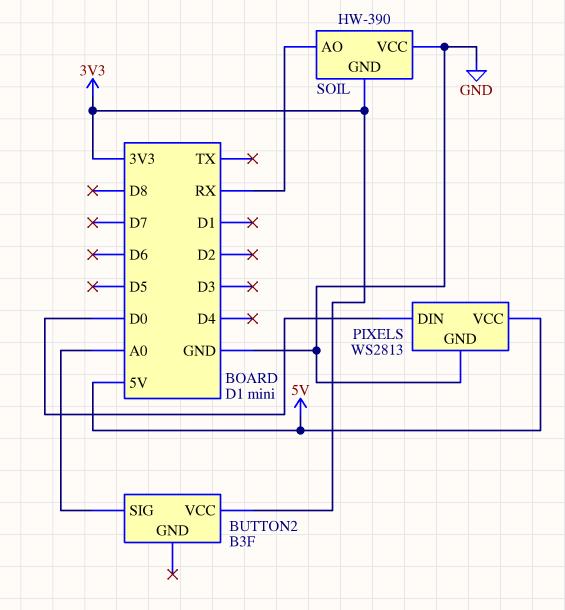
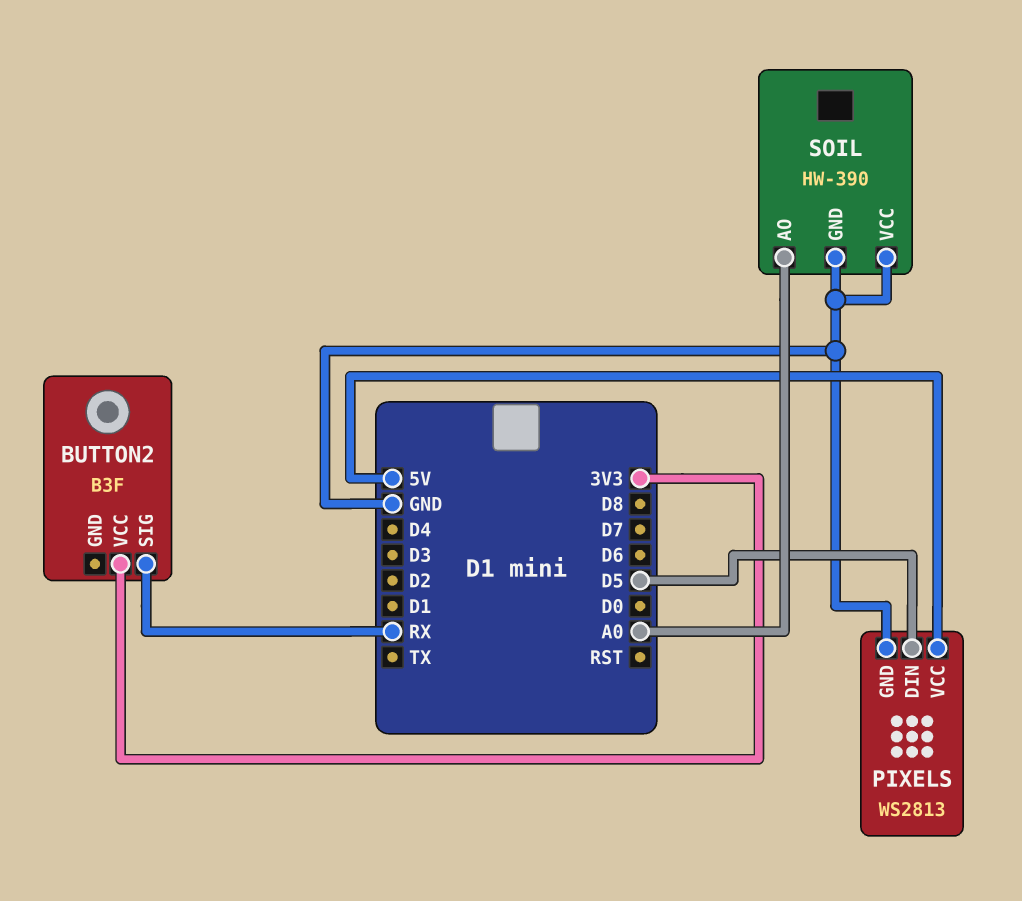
BUTTON2 pin SIG: A0 -> RX
PIXELS pin DIN: D0 -> D5
SOIL pin AO: RX -> A0
SOIL pin GND: 3V3 -> GND

